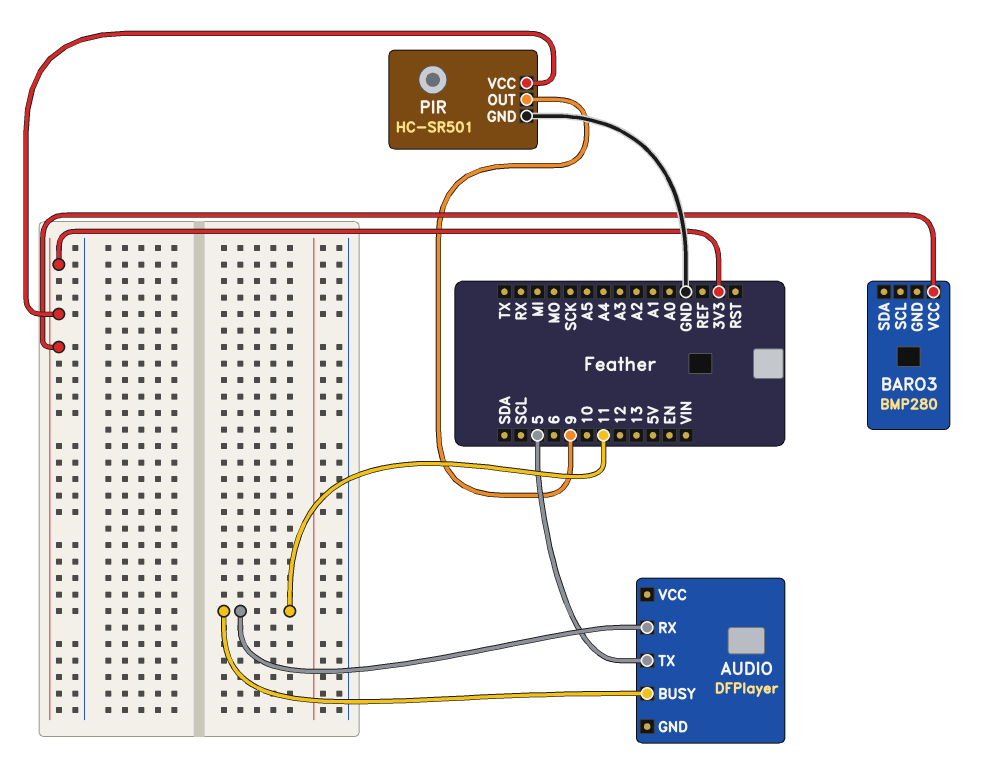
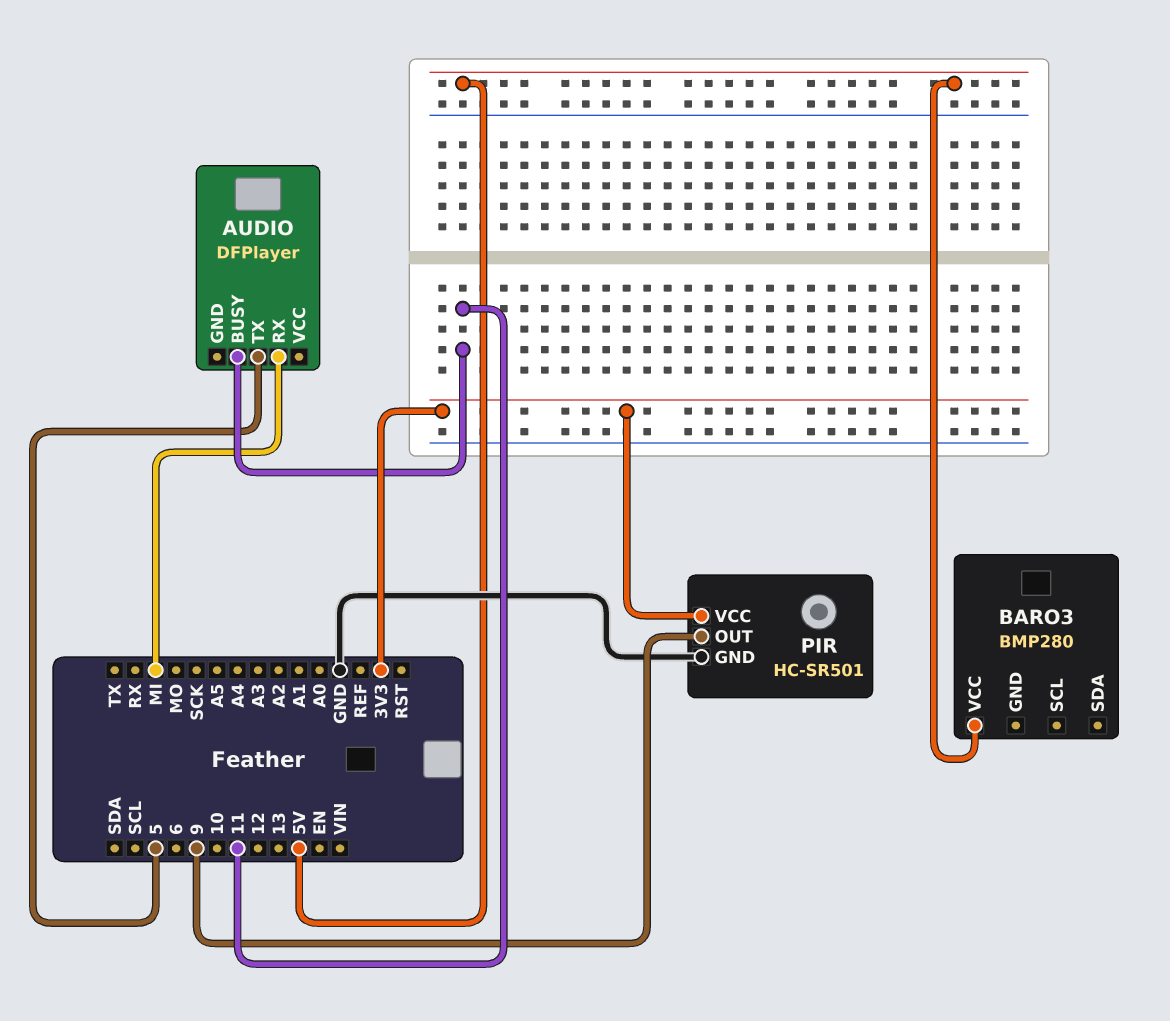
AUDIO pin RX: 11 -> MI
BARO3 pin VCC: 3V3 -> 5V

